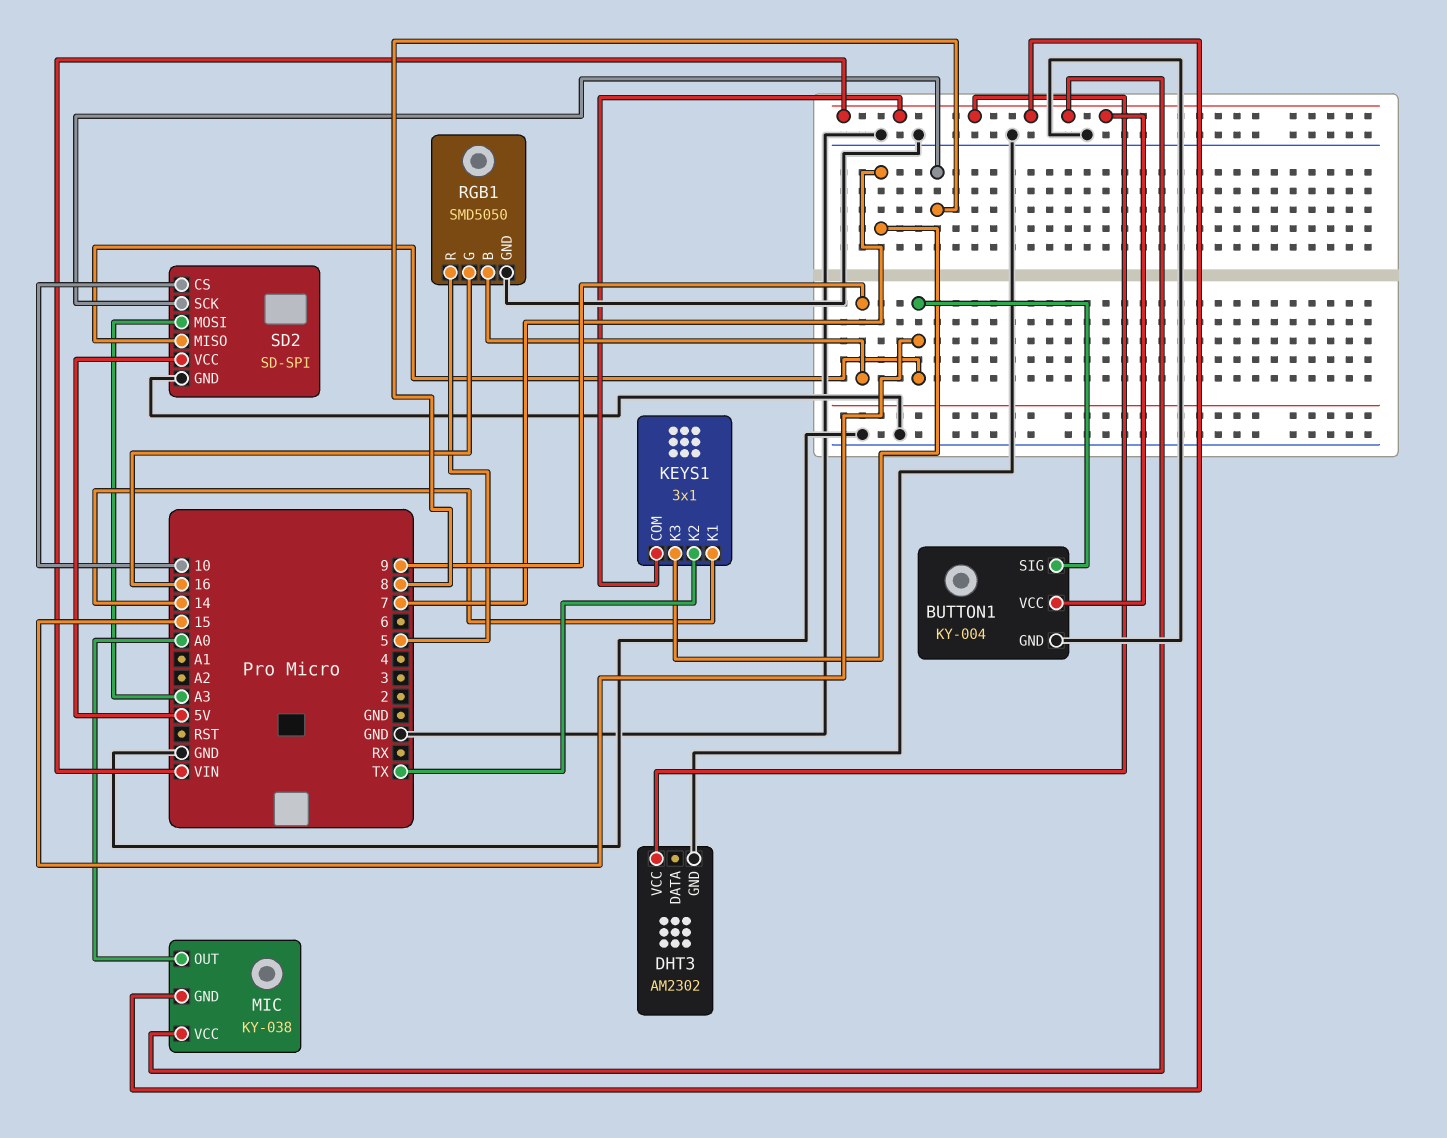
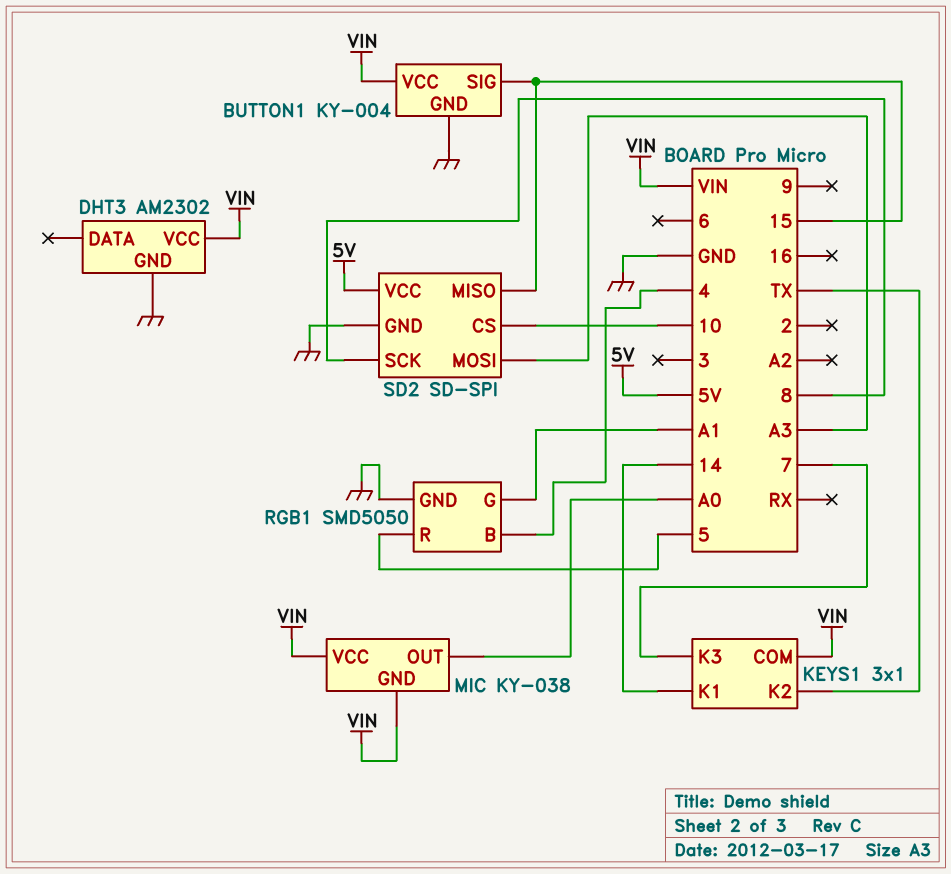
RGB1 pin B: 9 -> 4
RGB1 pin G: 16 -> A1

